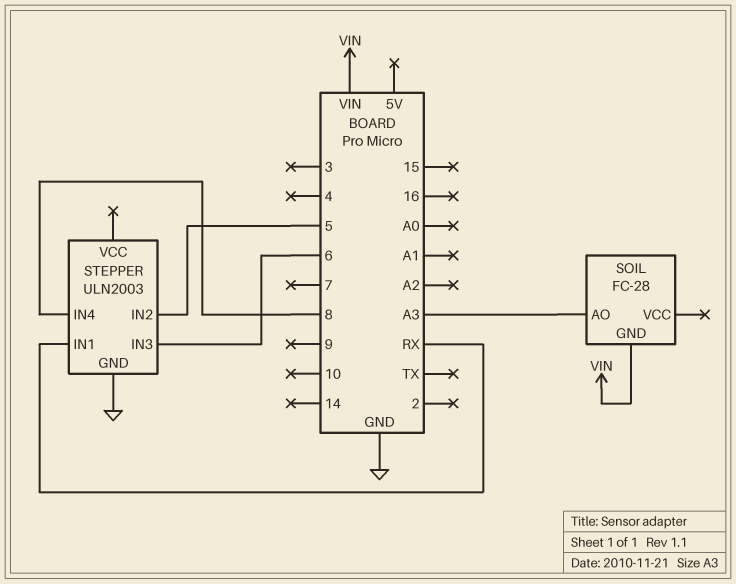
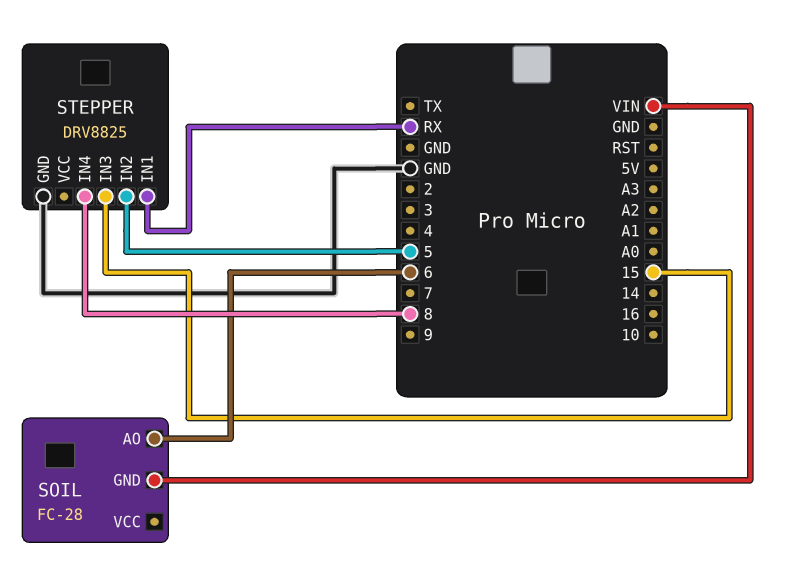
SOIL pin AO: A3 -> 6
STEPPER: ULN2003 -> DRV8825
STEPPER pin IN3: 6 -> 15

